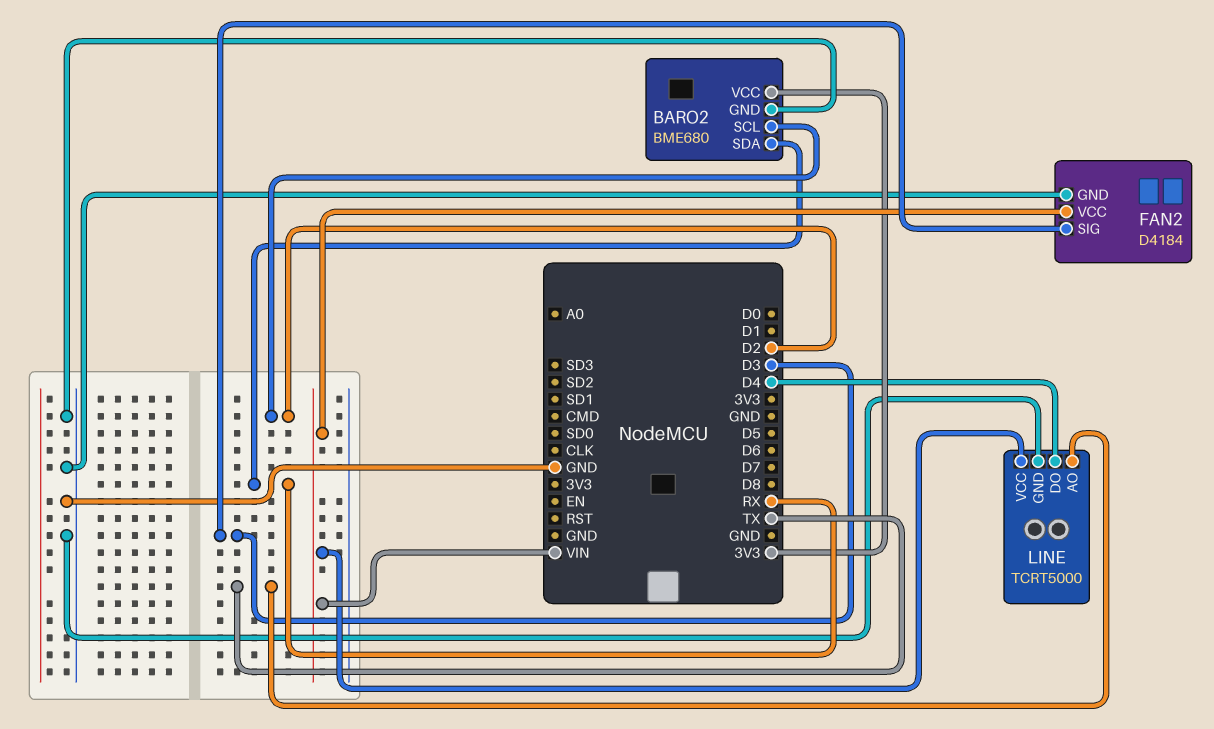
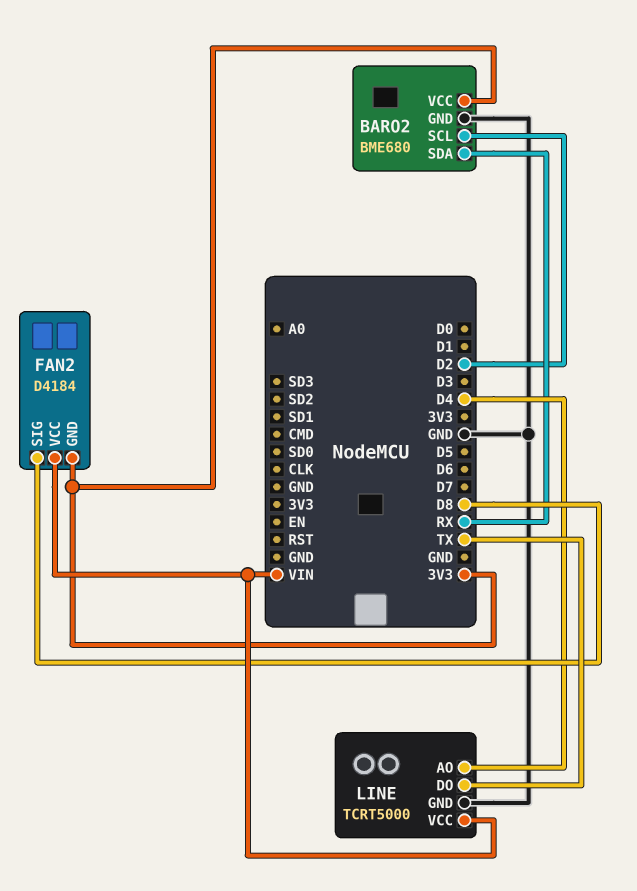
FAN2 pin GND: GND -> 3V3
FAN2 pin SIG: D3 -> D8
LINE pin AO: TX -> D4
LINE pin DO: D4 -> TX

